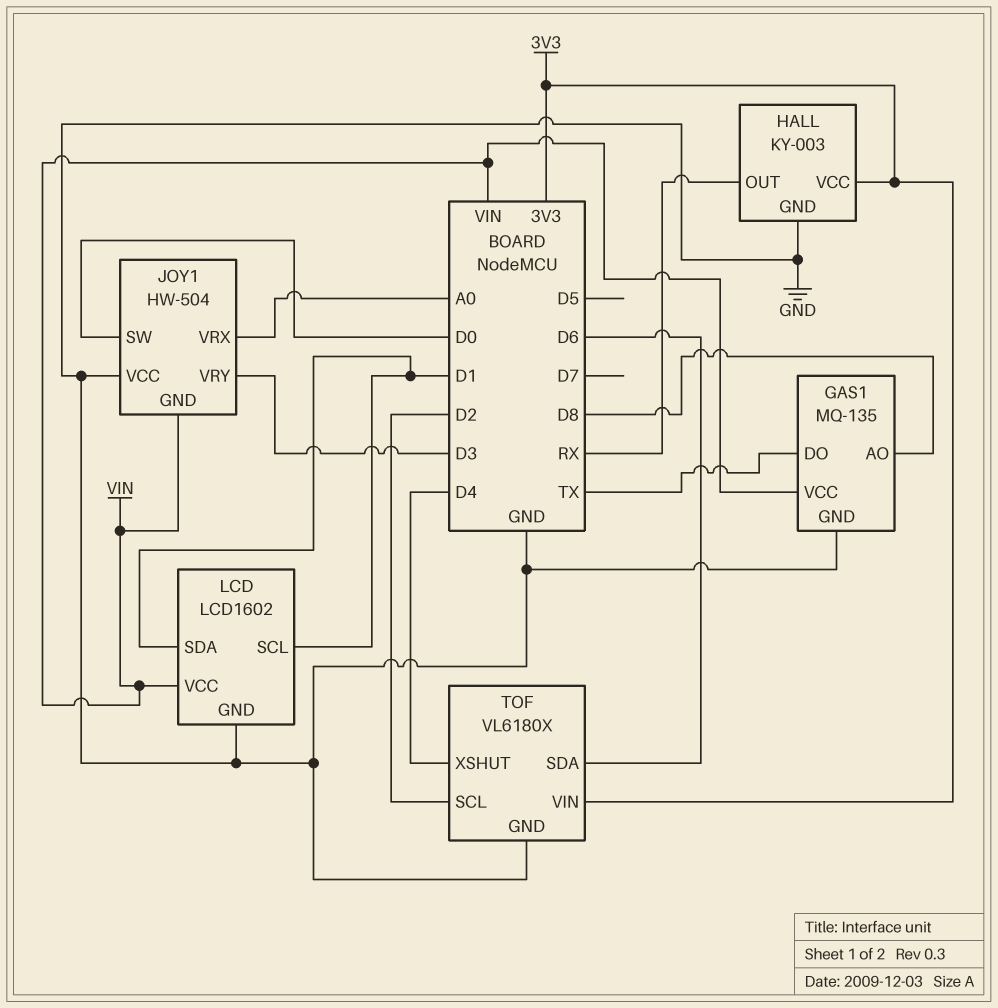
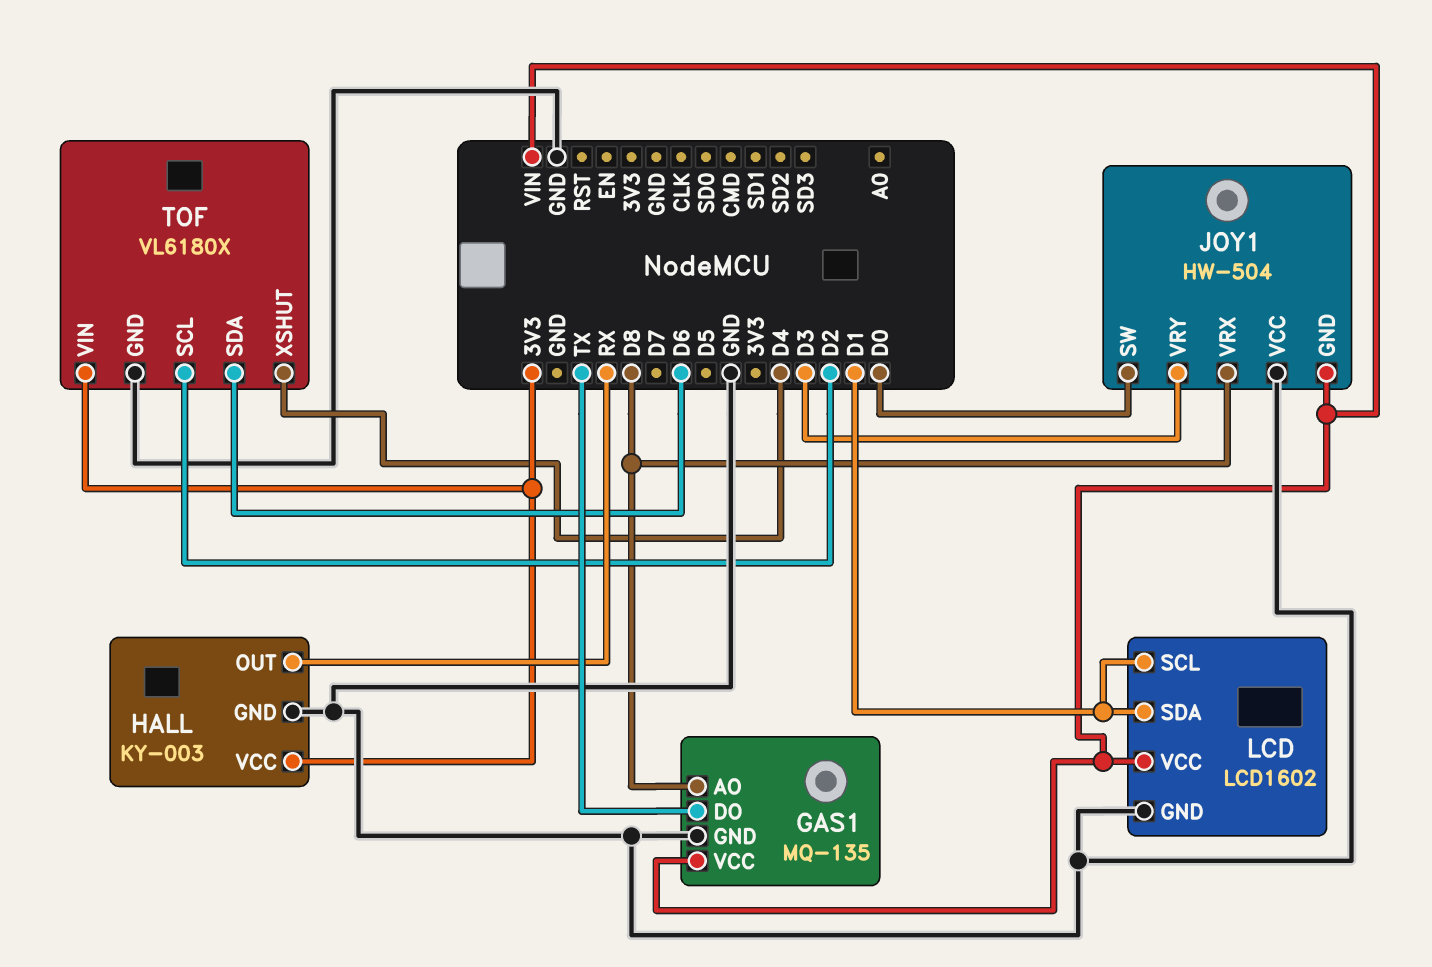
JOY1 pin VRX: A0 -> D8

